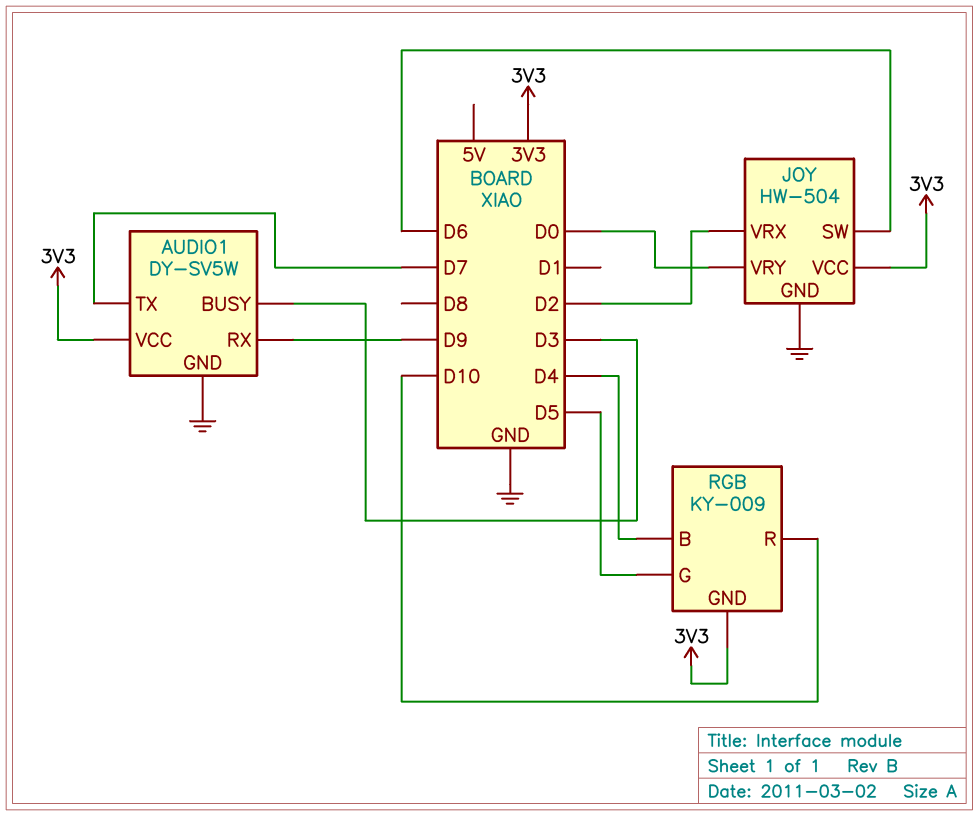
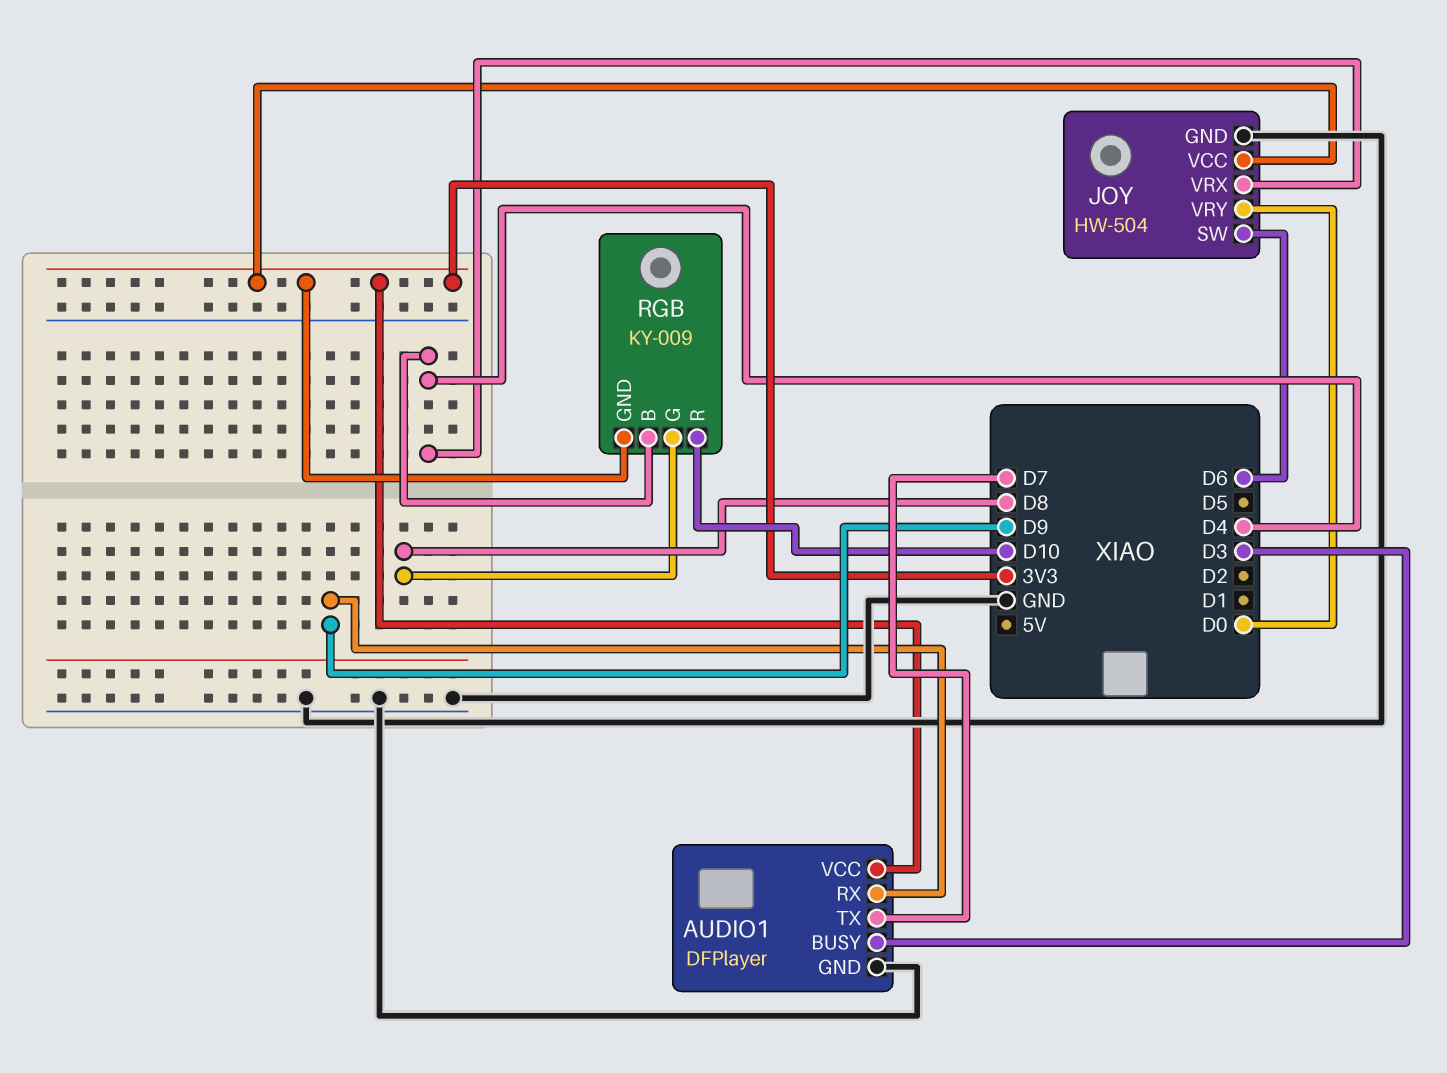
AUDIO1: DY-SV5W -> DFPlayer
JOY pin VRX: D2 -> D4
RGB pin G: D5 -> D8

